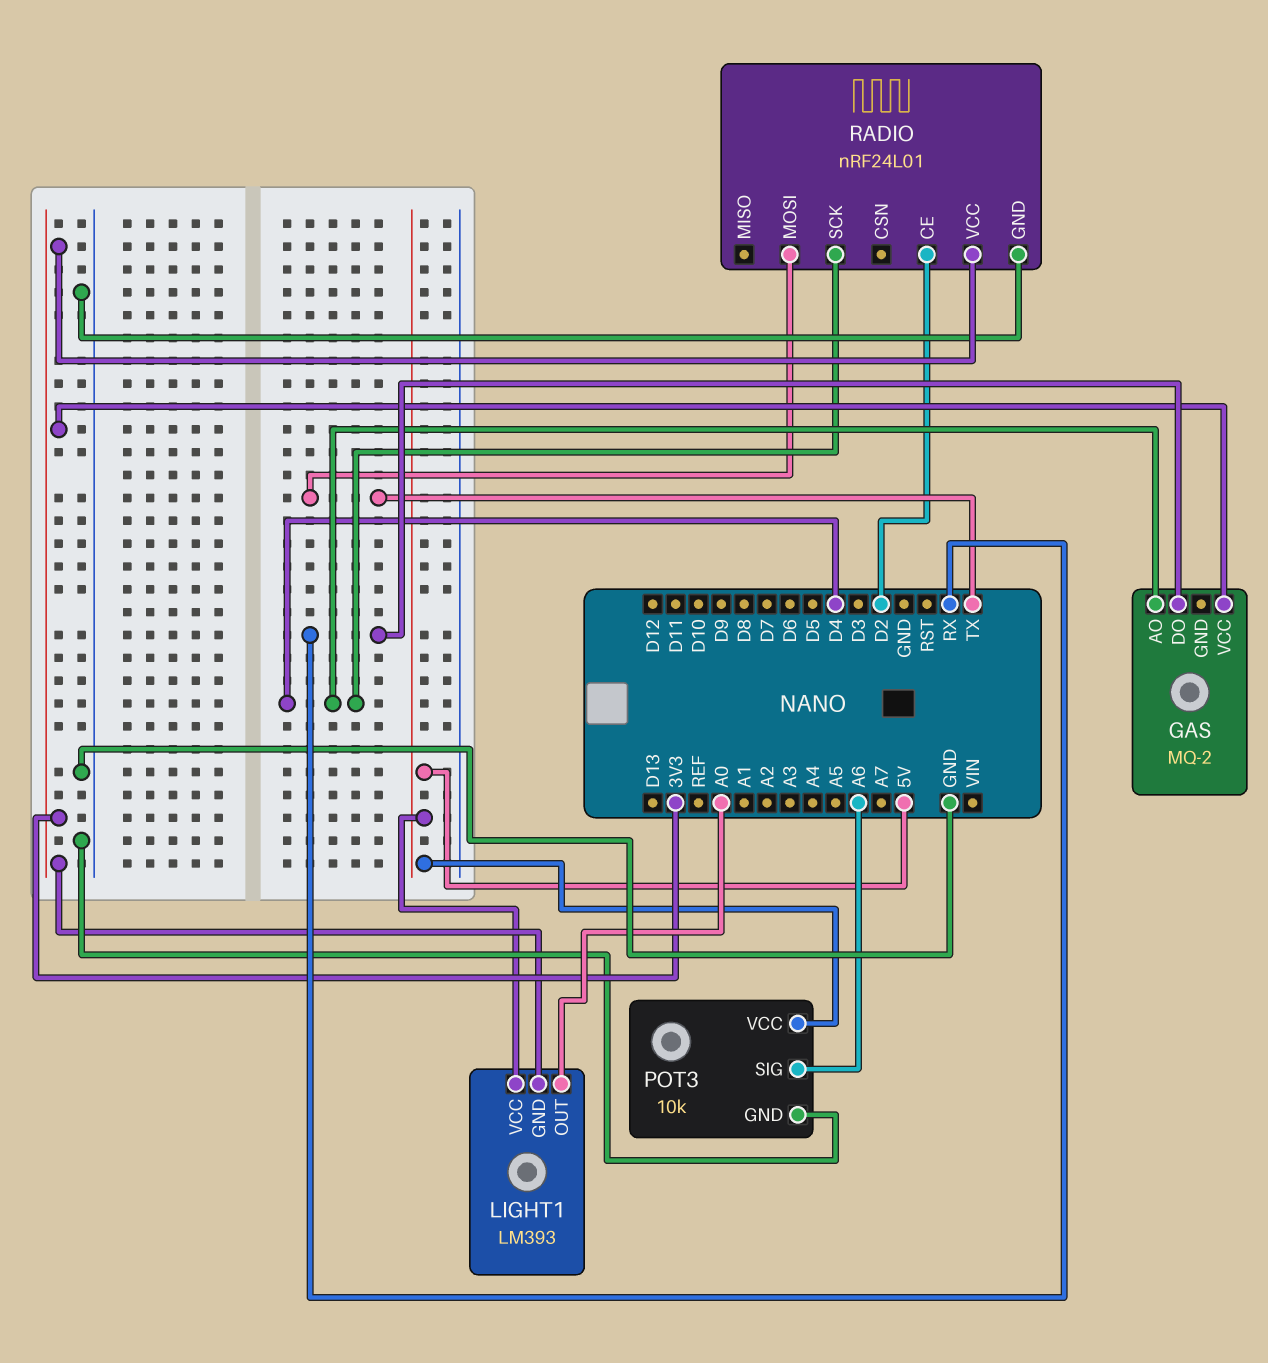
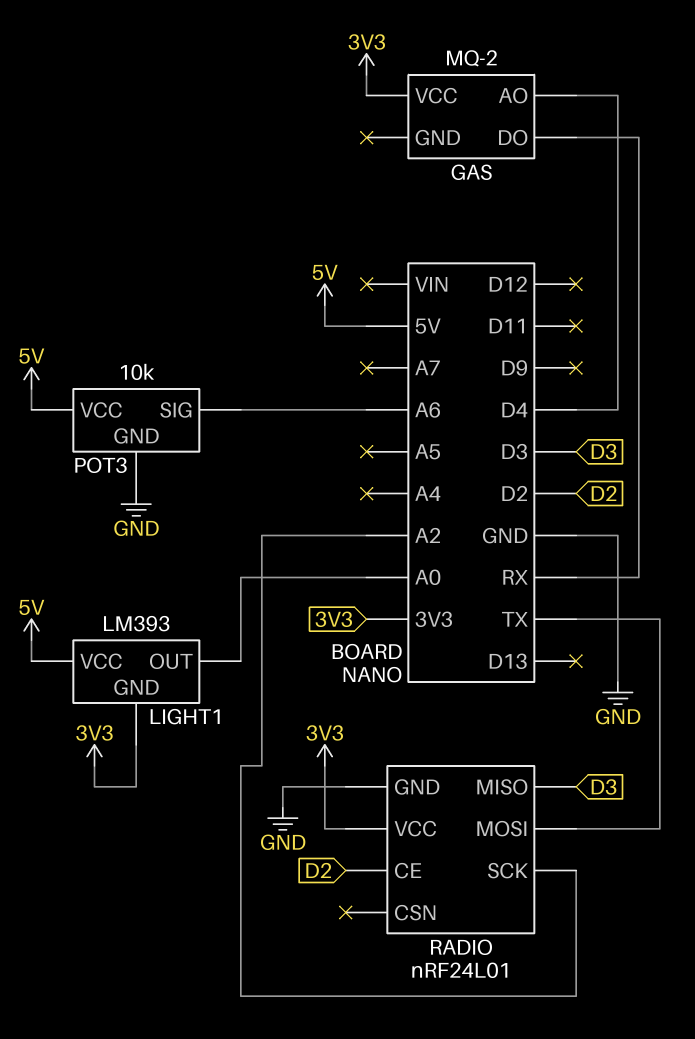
RADIO pin MISO: none -> D3
RADIO pin SCK: D4 -> A2

